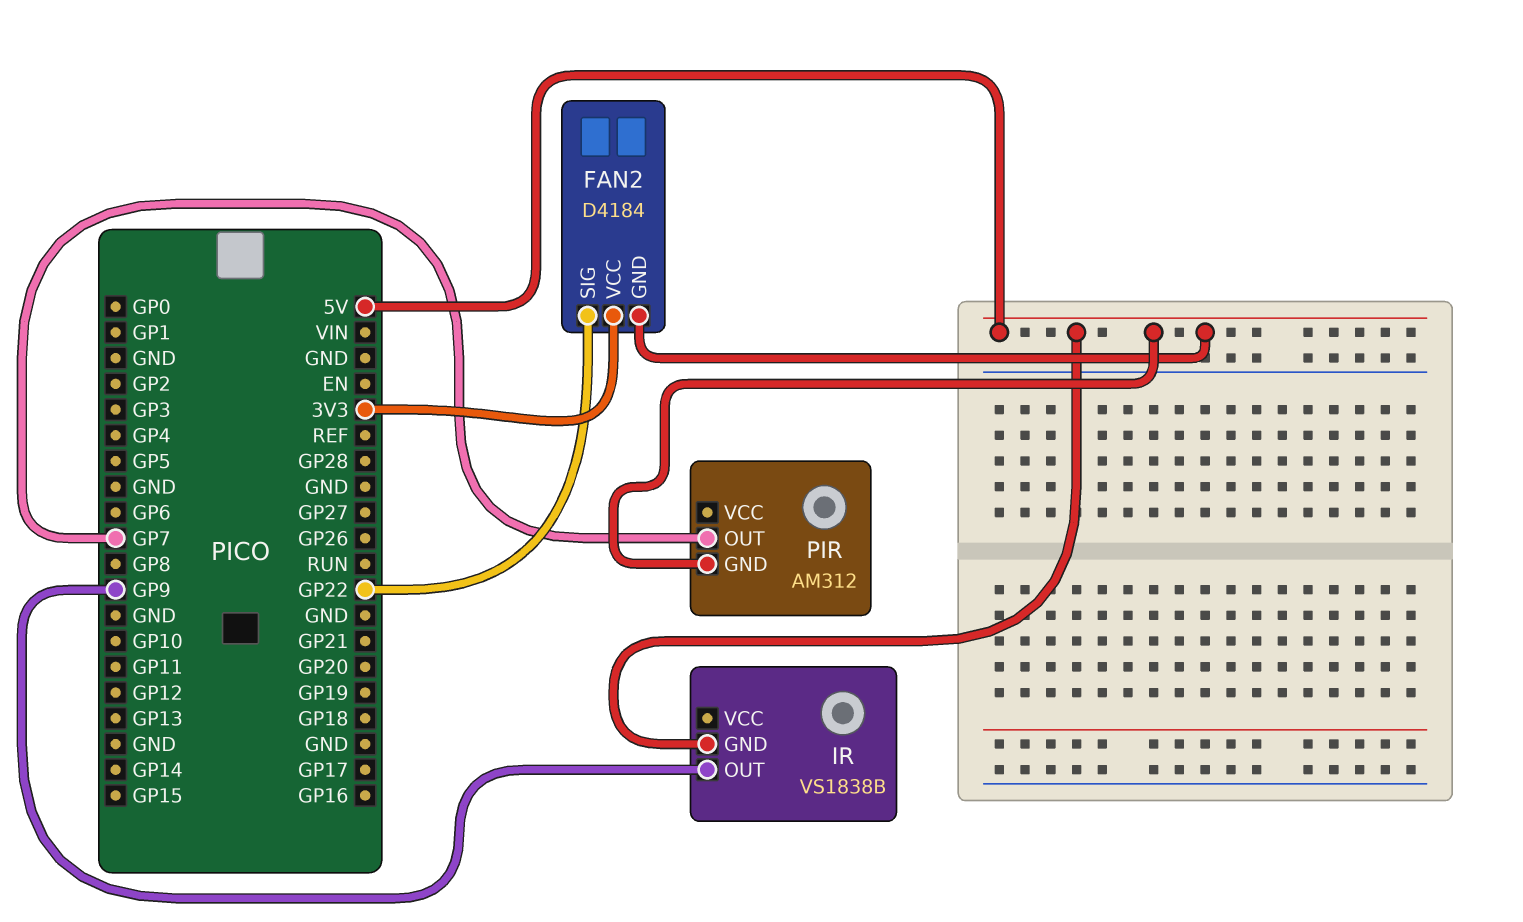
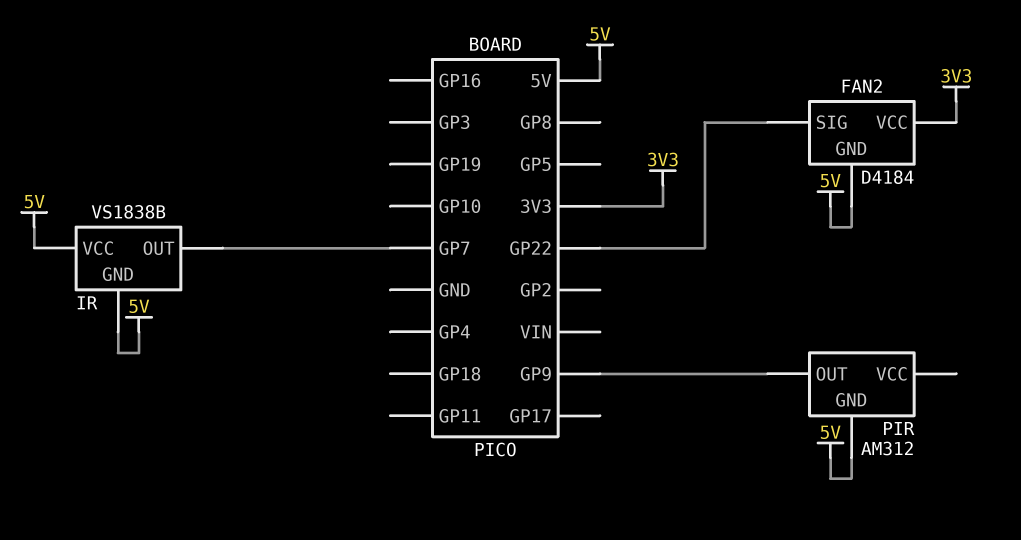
IR pin OUT: GP9 -> GP7
IR pin VCC: none -> 5V
PIR pin OUT: GP7 -> GP9

